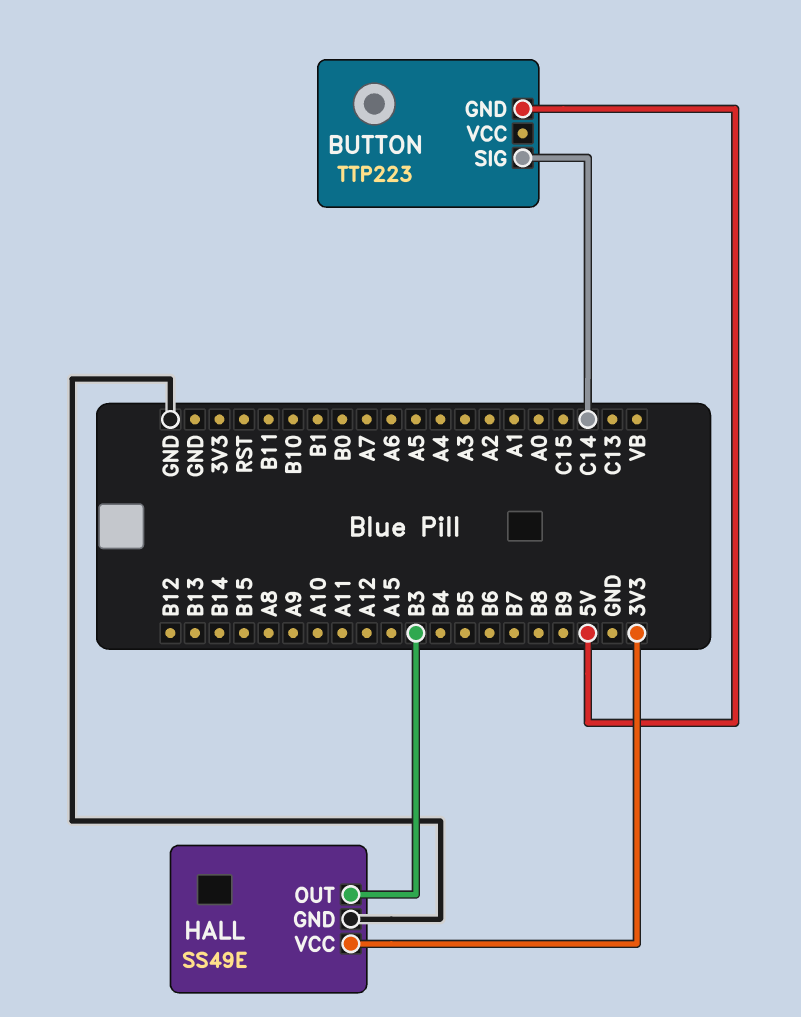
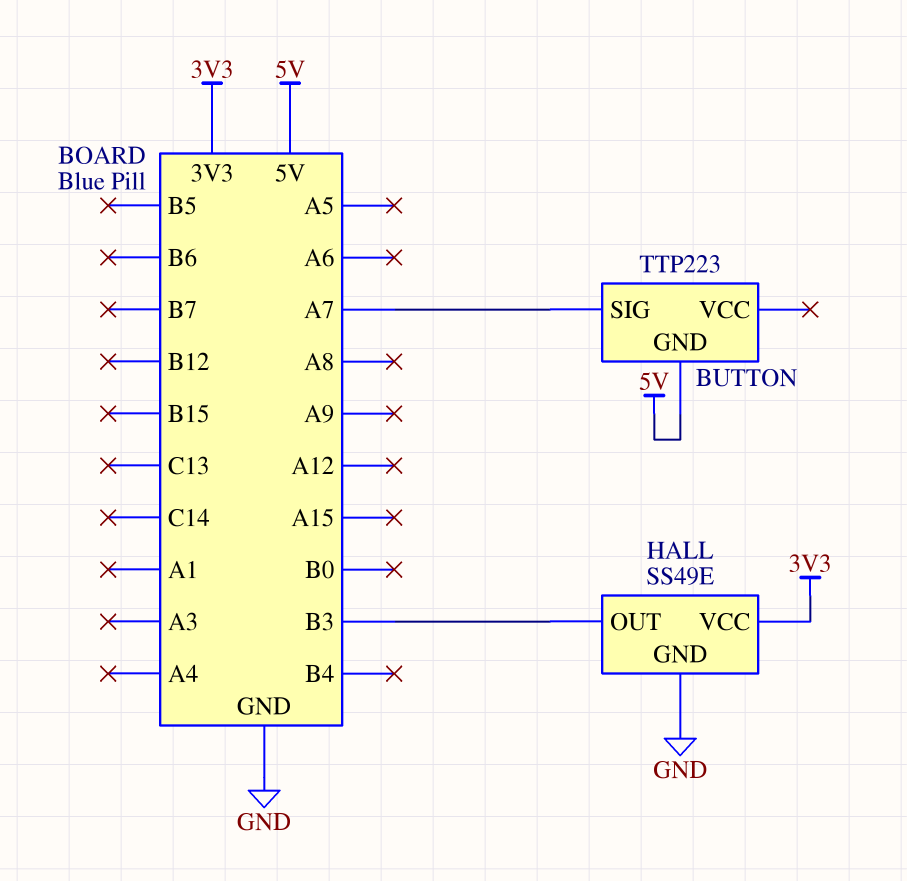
BUTTON pin SIG: C14 -> A7

